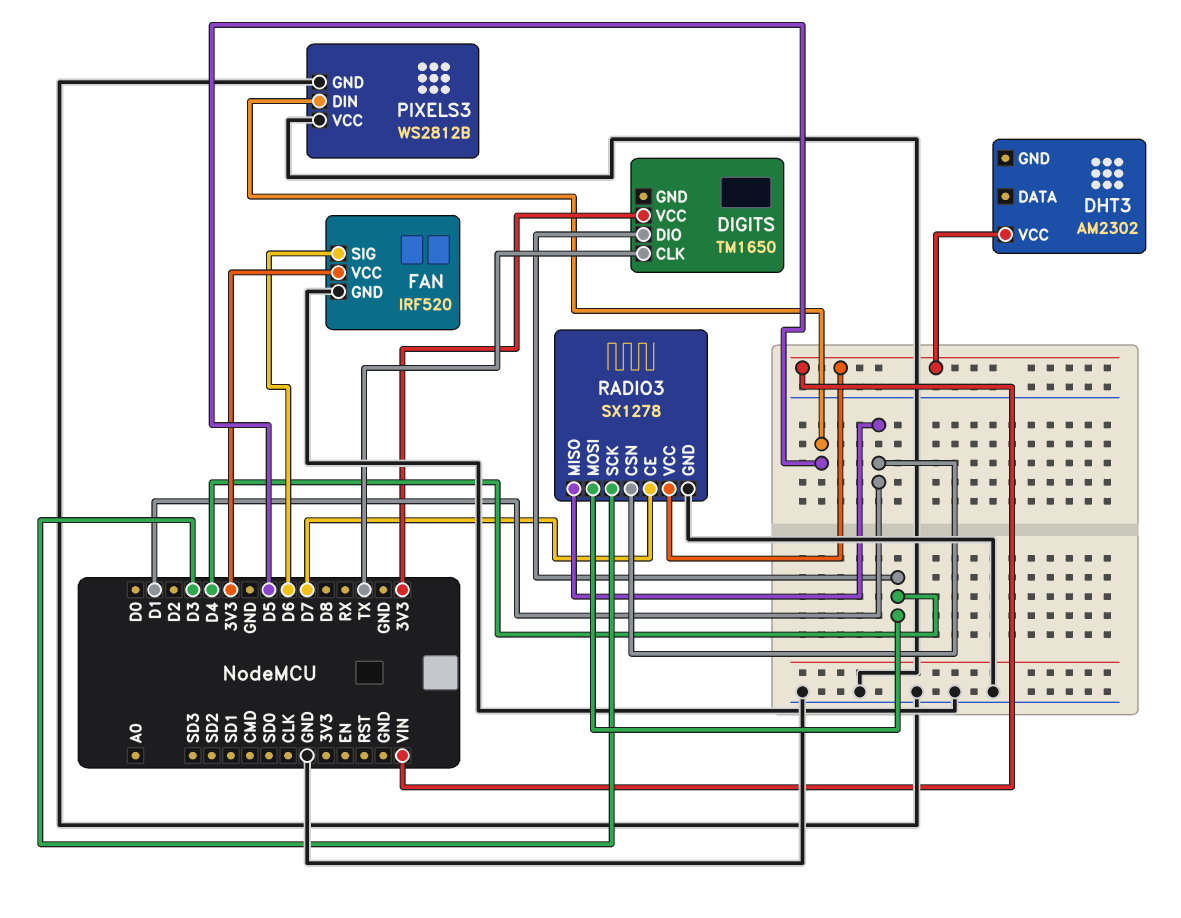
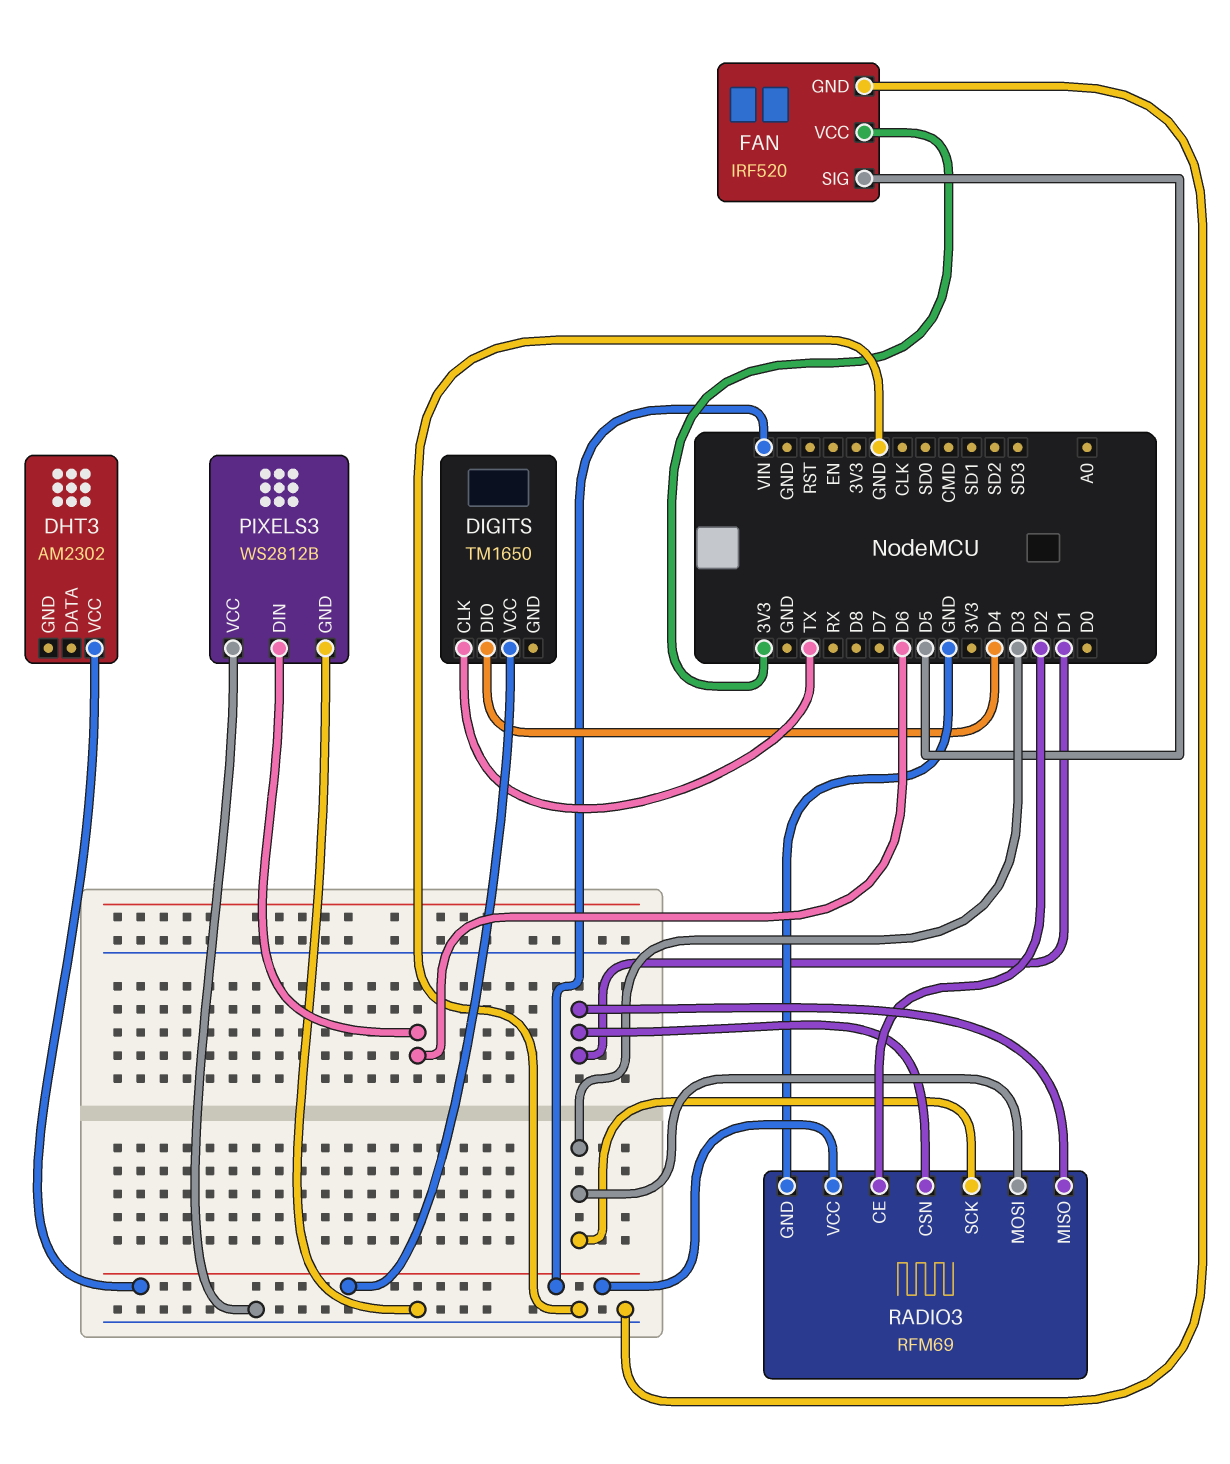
DIGITS pin VCC: 3V3 -> VIN
FAN pin SIG: D6 -> D5
PIXELS3 pin DIN: D5 -> D6
RADIO3: SX1278 -> RFM69
RADIO3 pin CE: D7 -> D2
RADIO3 pin MOSI: D4 -> D3

